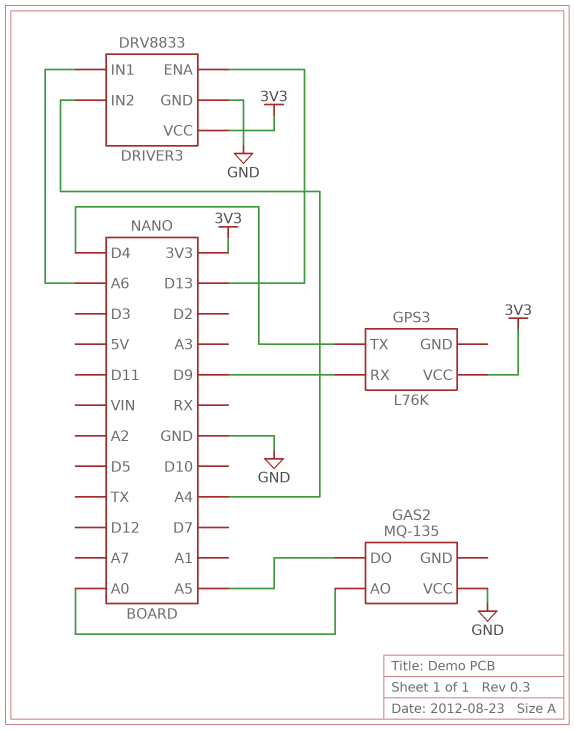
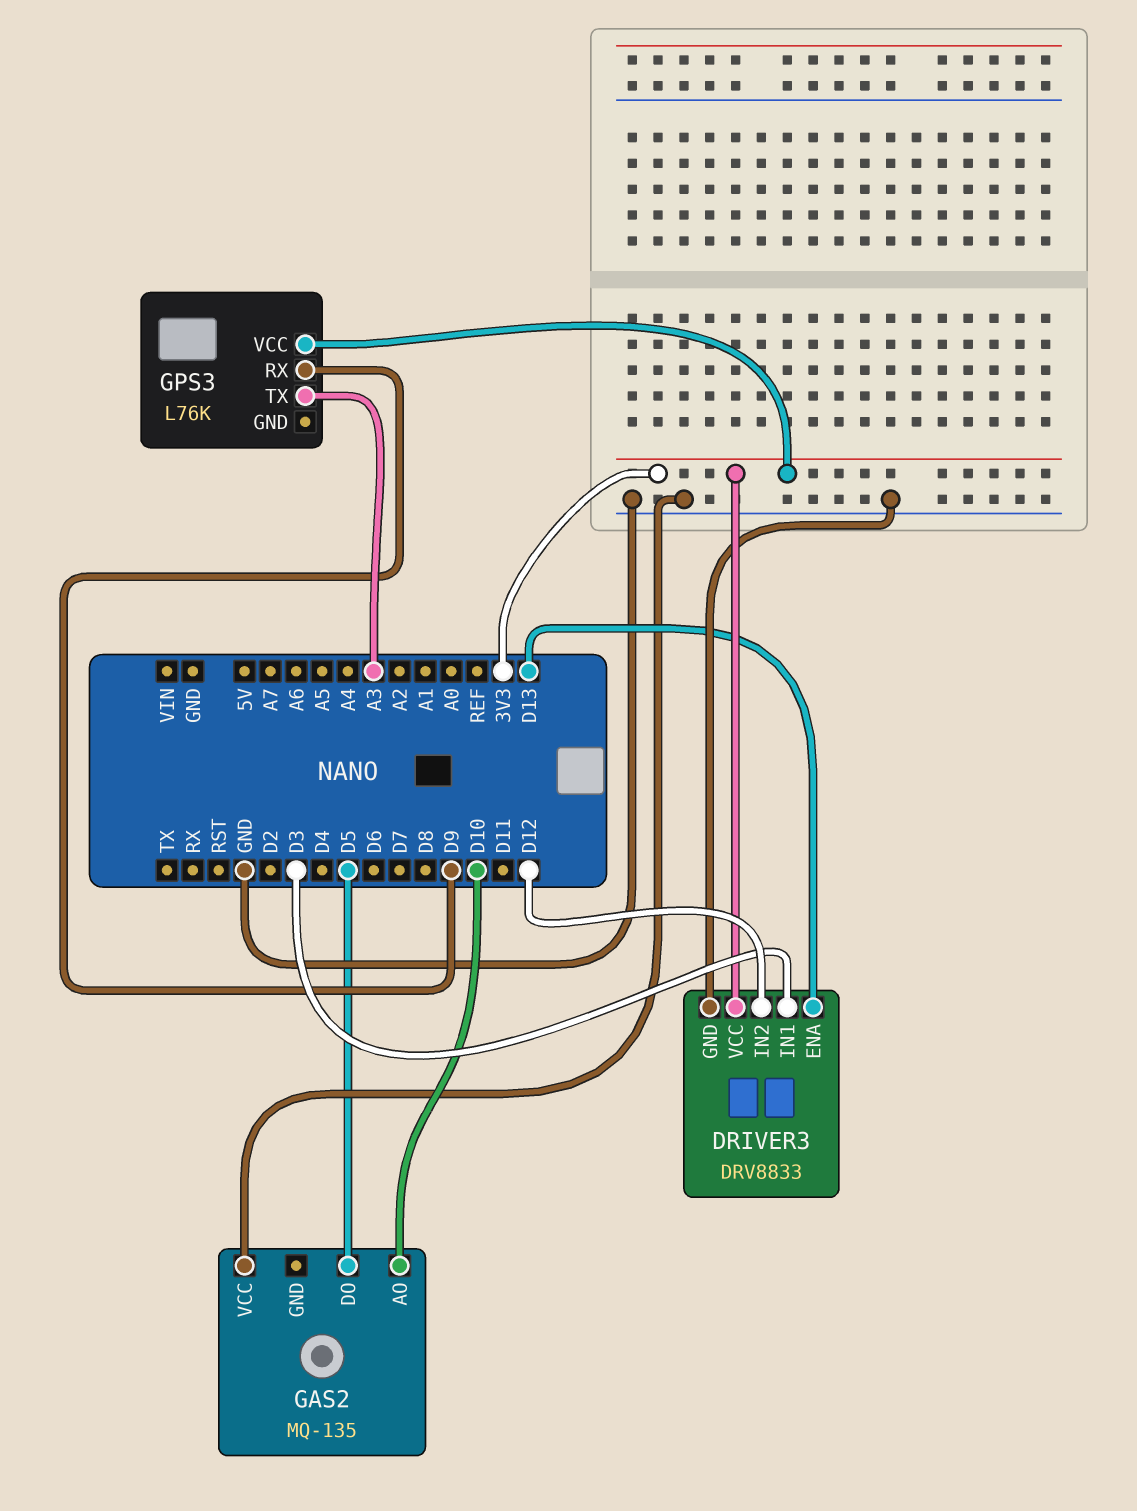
DRIVER3 pin IN1: A6 -> D3
DRIVER3 pin IN2: A4 -> D12
GAS2 pin AO: A0 -> D10
GAS2 pin DO: A5 -> D5
GPS3 pin TX: D4 -> A3

